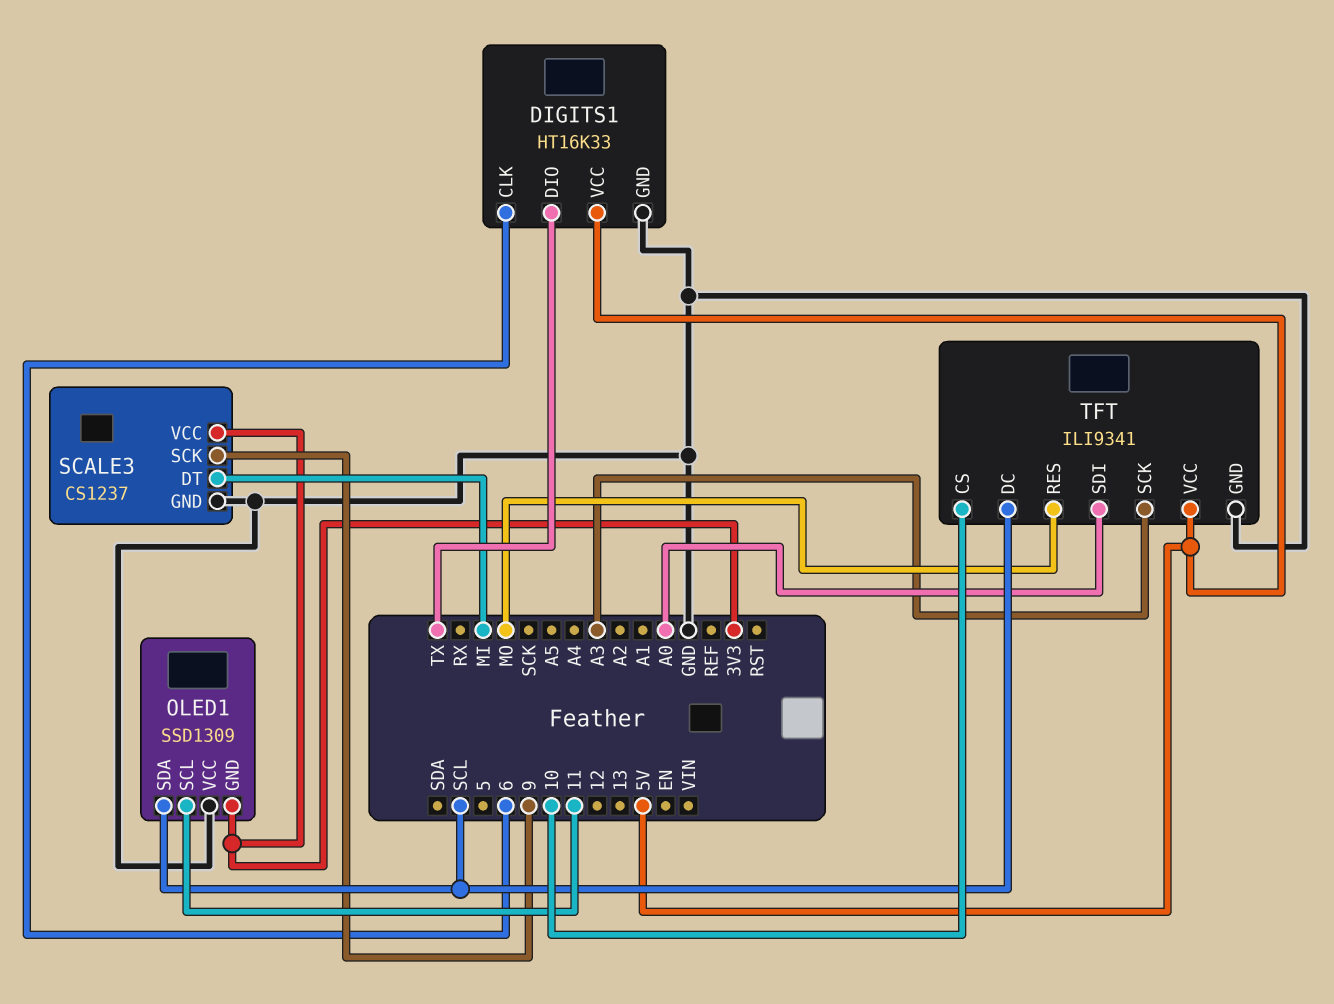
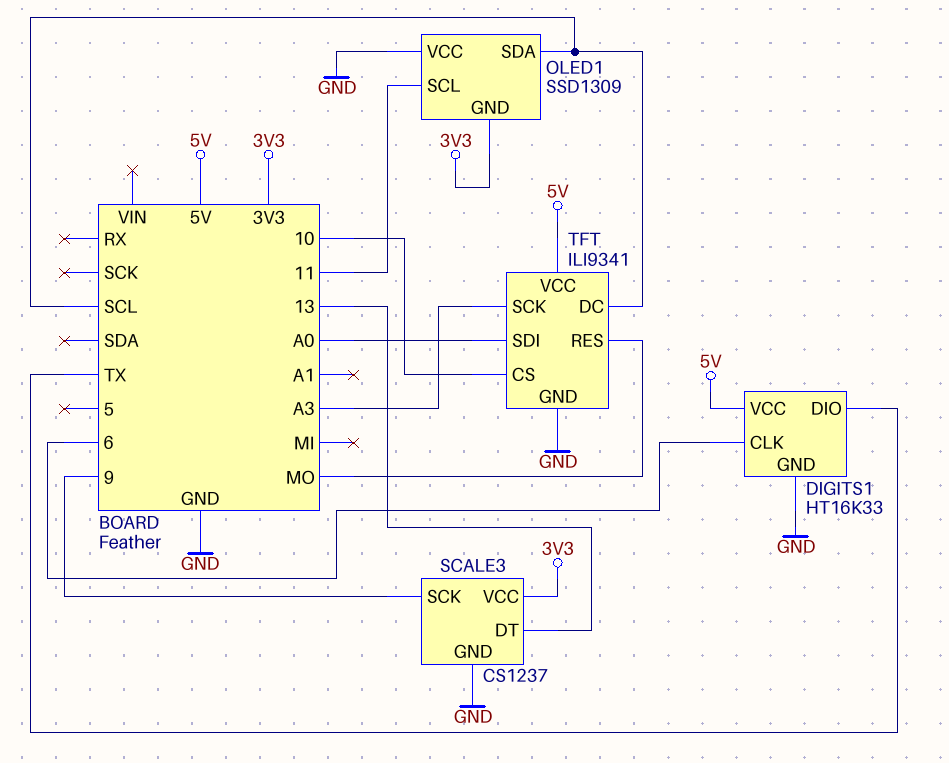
SCALE3 pin DT: MI -> 13

